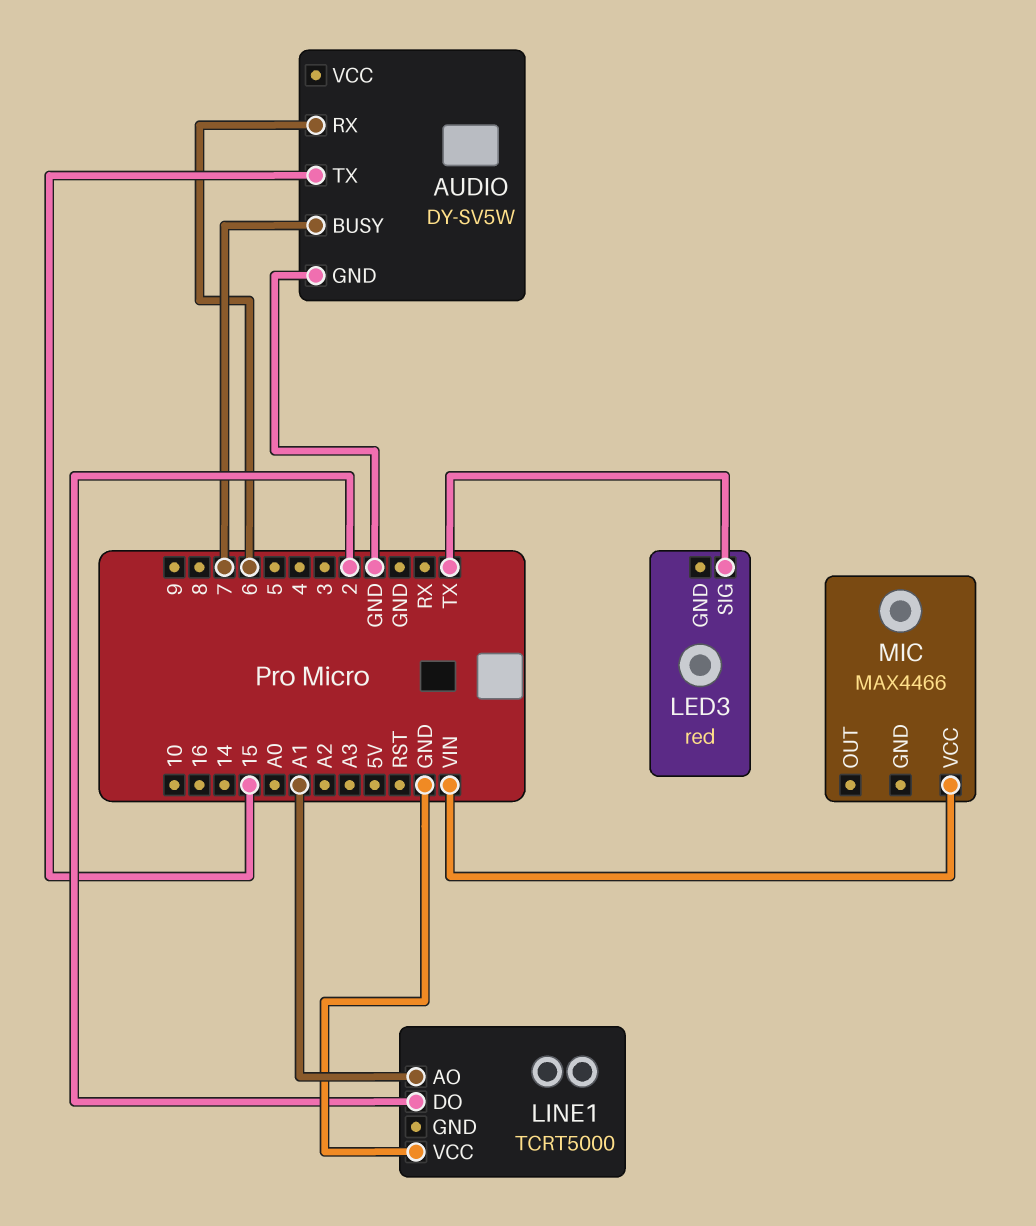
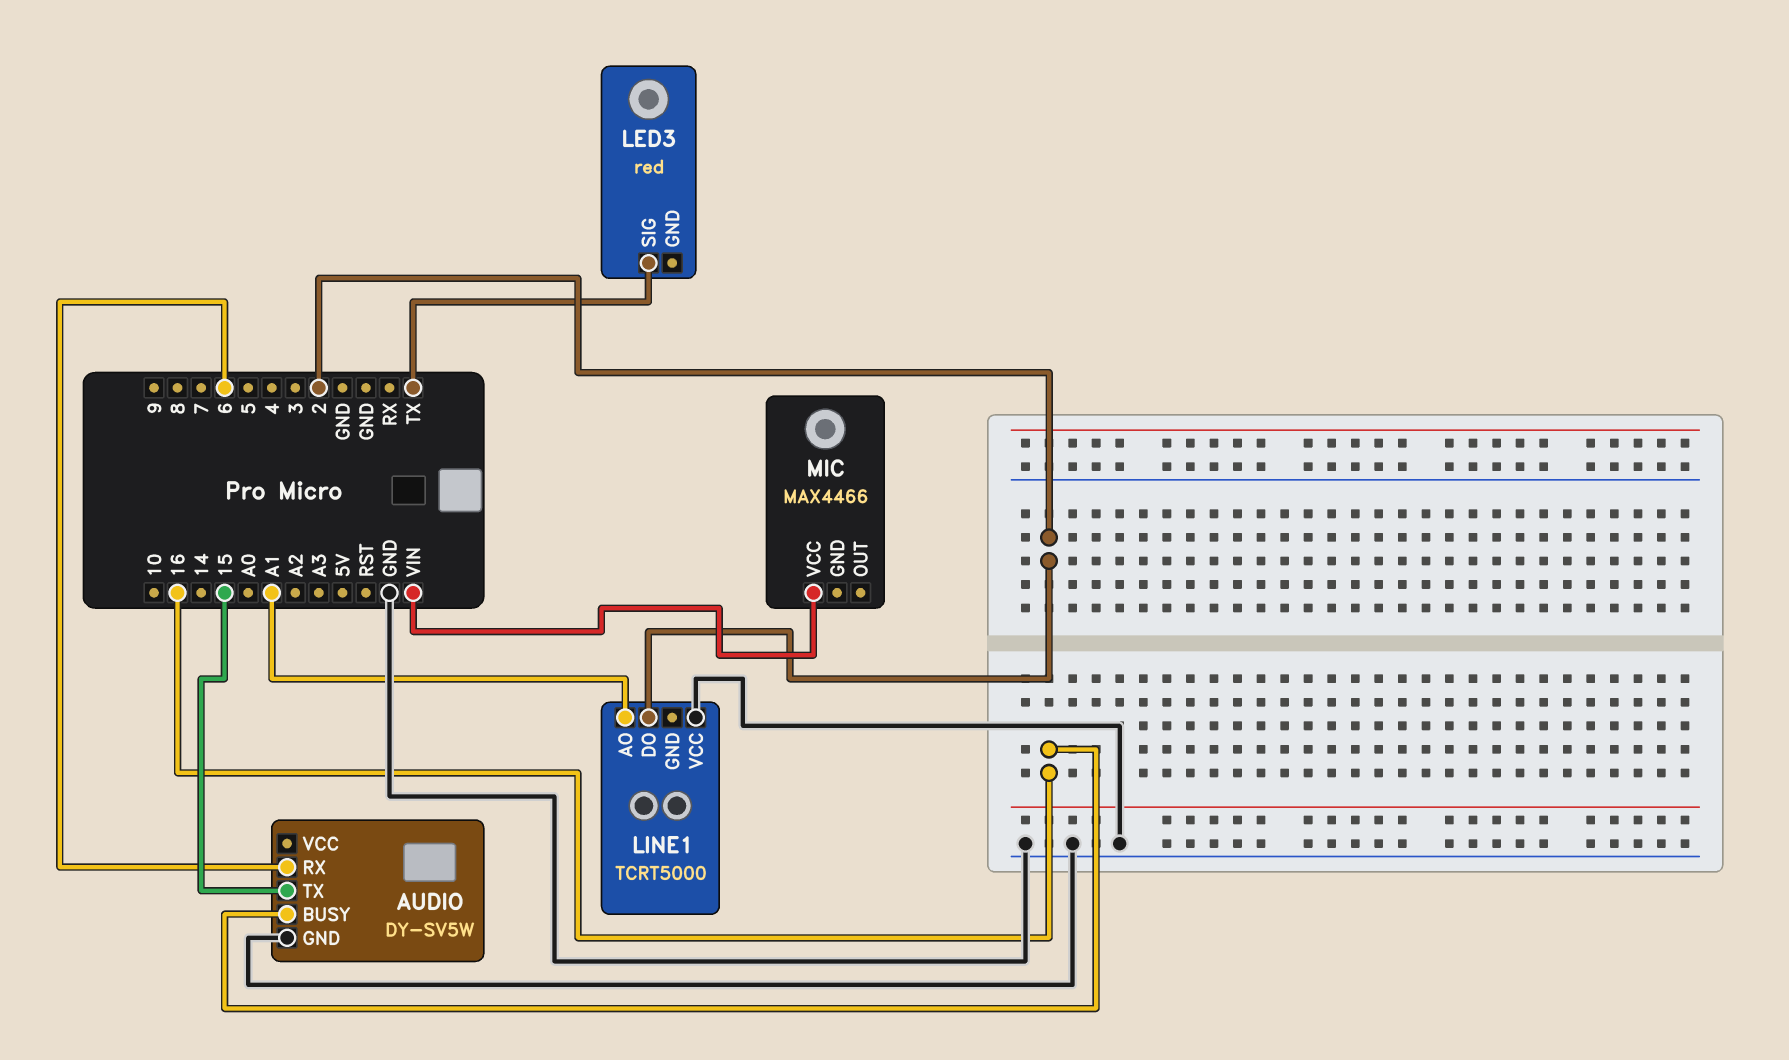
AUDIO pin BUSY: 7 -> 16

